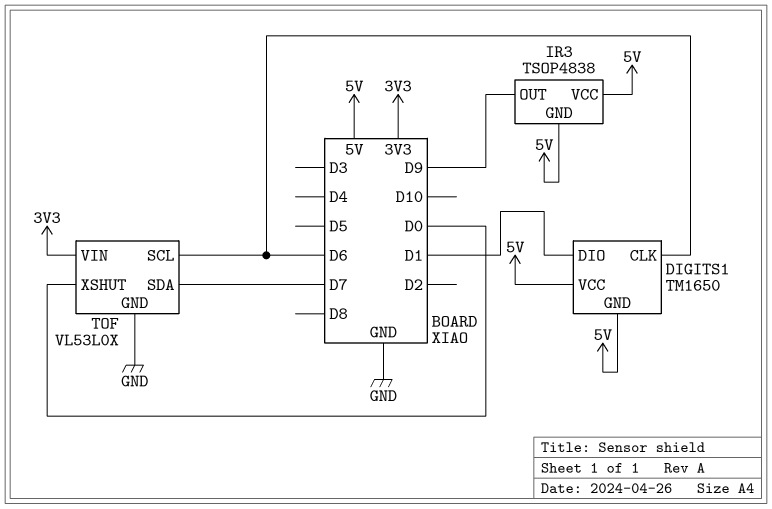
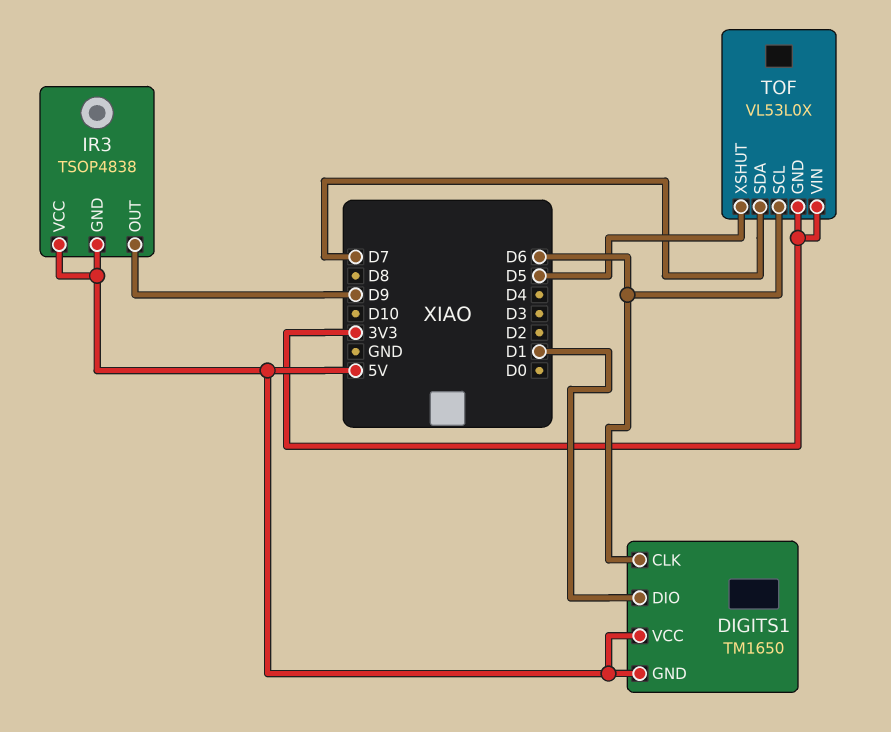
TOF pin GND: GND -> 3V3
TOF pin XSHUT: D0 -> D5

